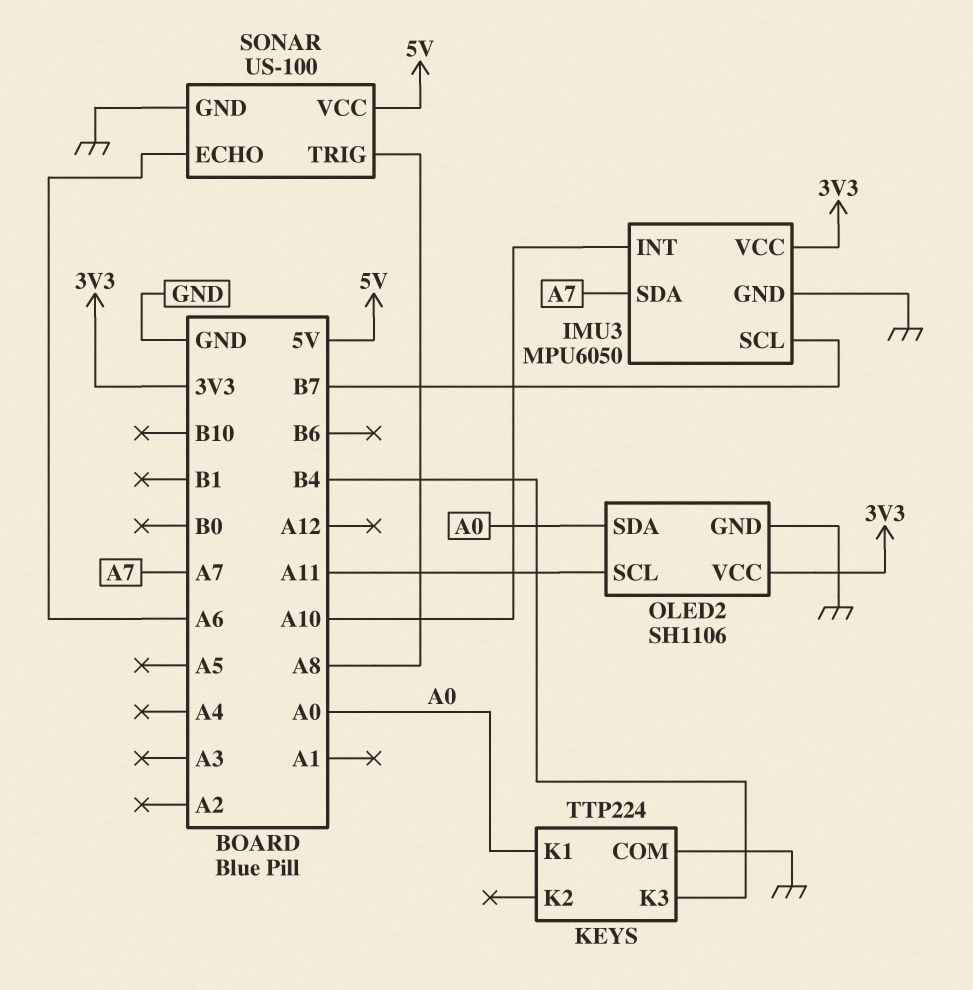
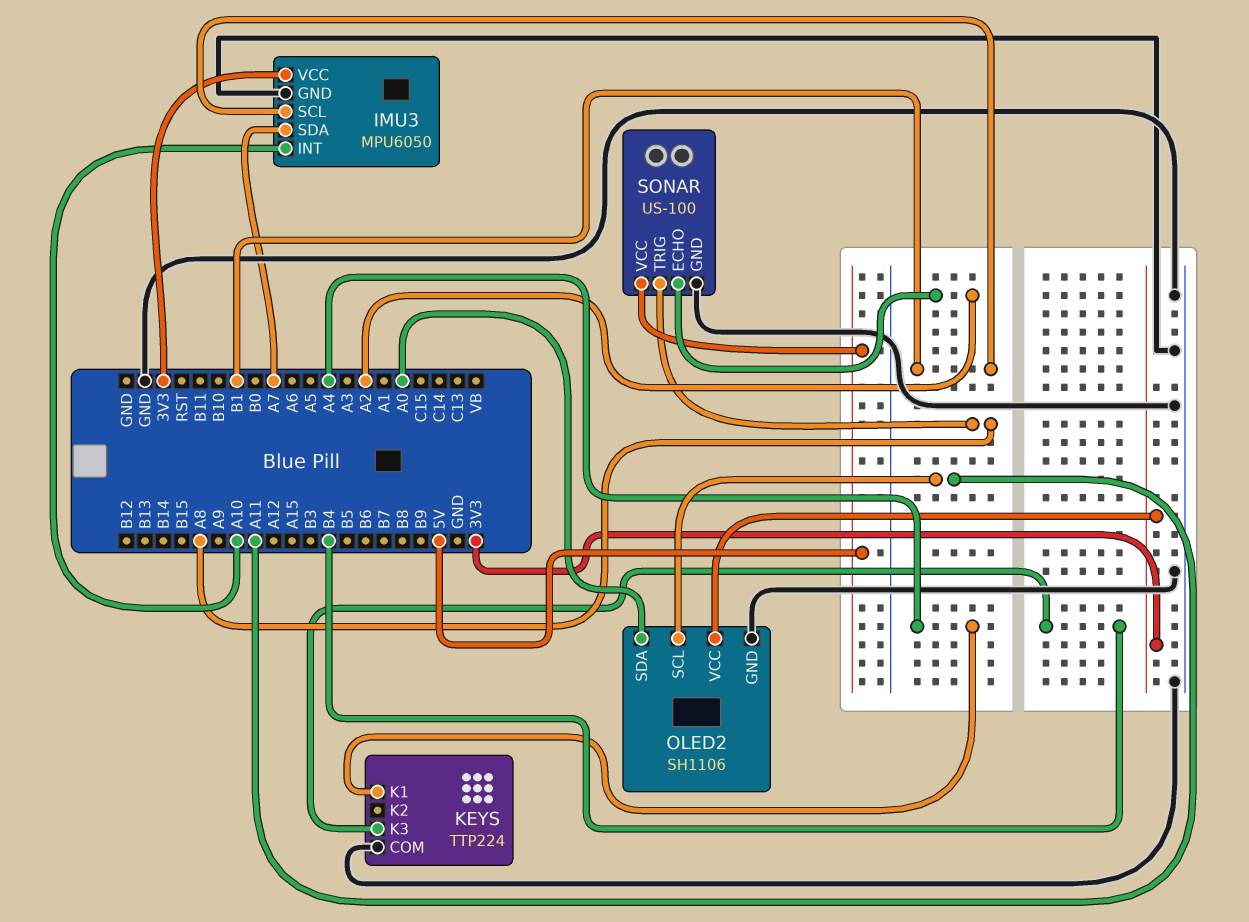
IMU3 pin SCL: B7 -> B1
KEYS pin K1: A0 -> A4
SONAR pin ECHO: A6 -> A2

